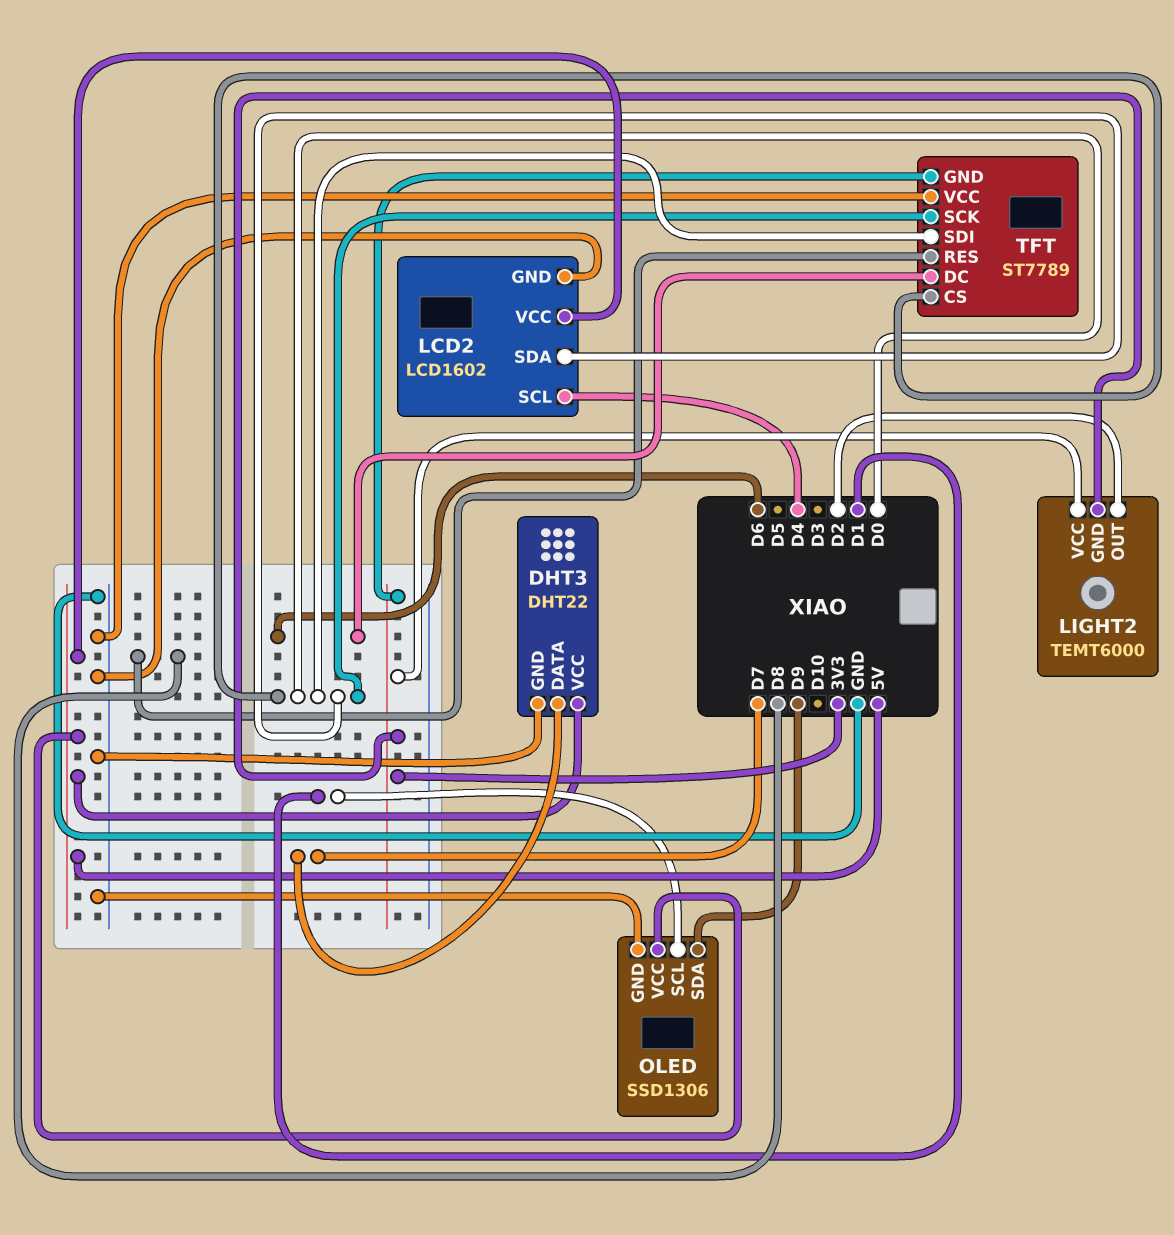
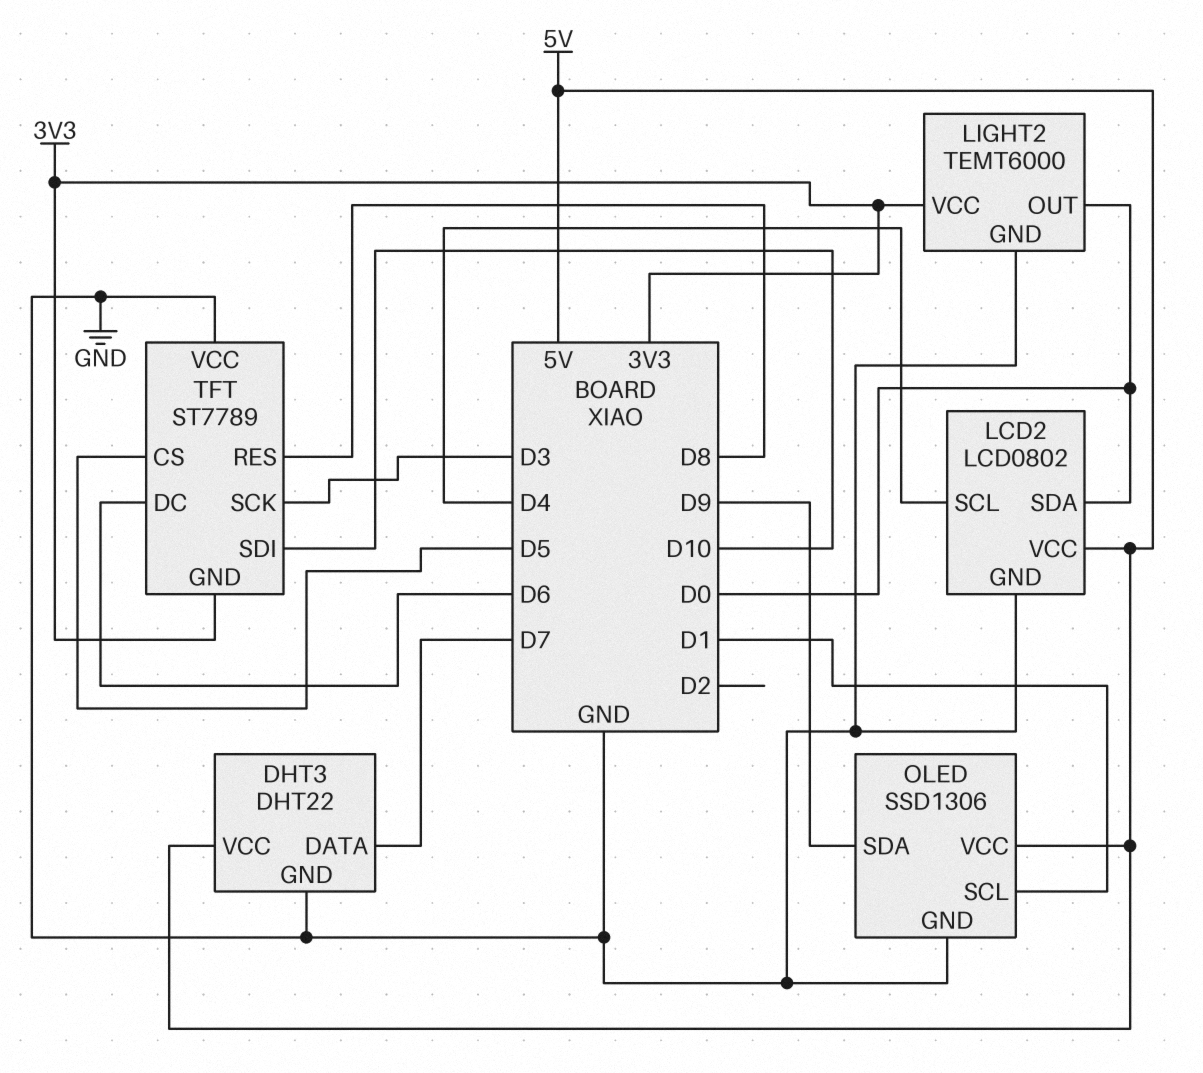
LCD2: LCD1602 -> LCD0802
LIGHT2 pin GND: 3V3 -> GND
LIGHT2 pin OUT: D2 -> D0
TFT pin CS: D0 -> D5
TFT pin SCK: D0 -> D3
TFT pin SDI: D0 -> D10

